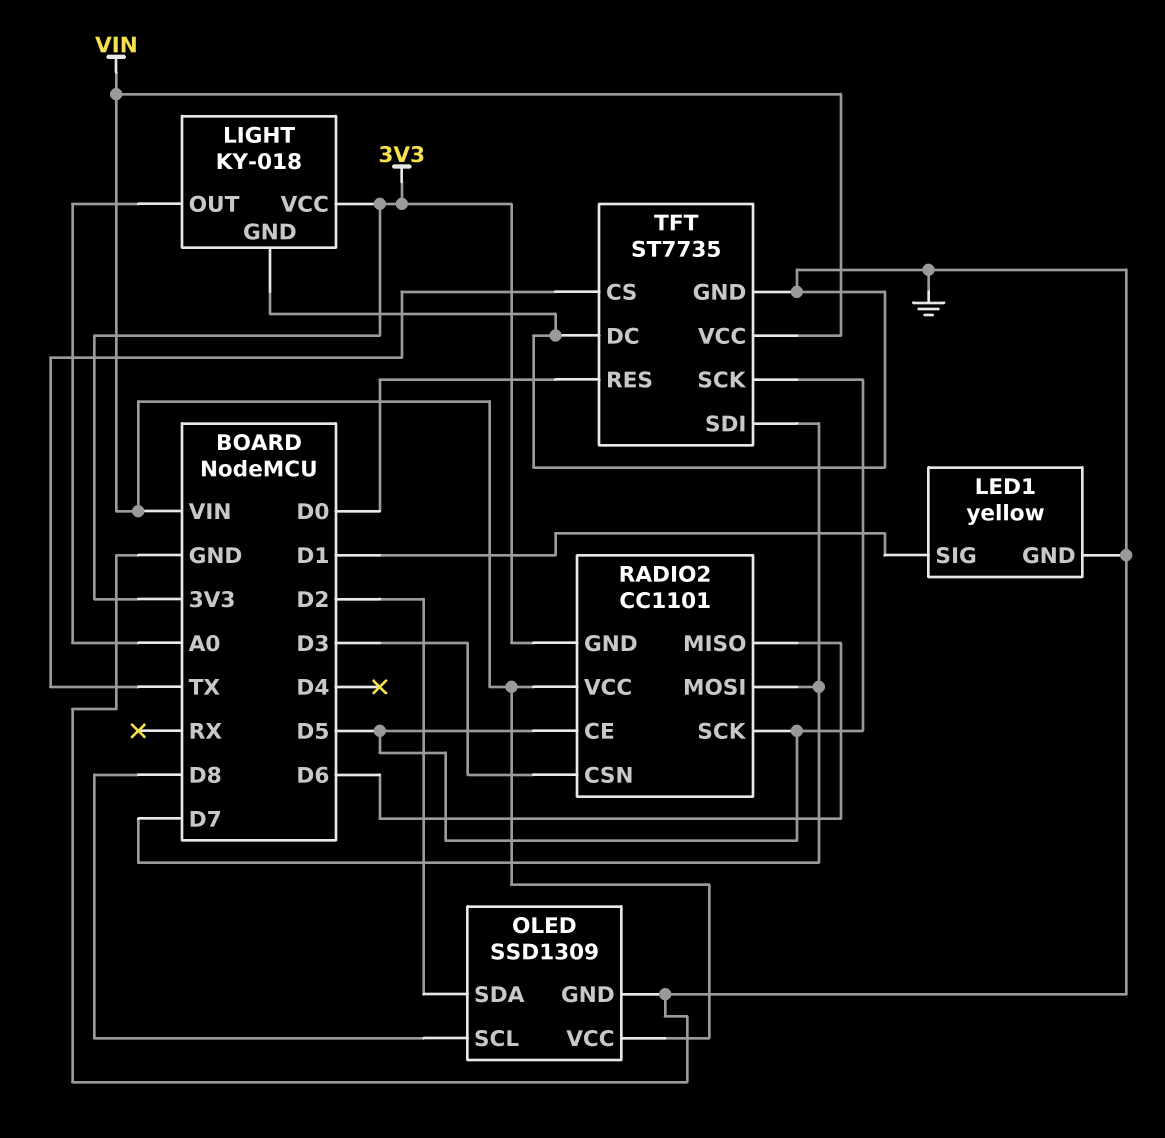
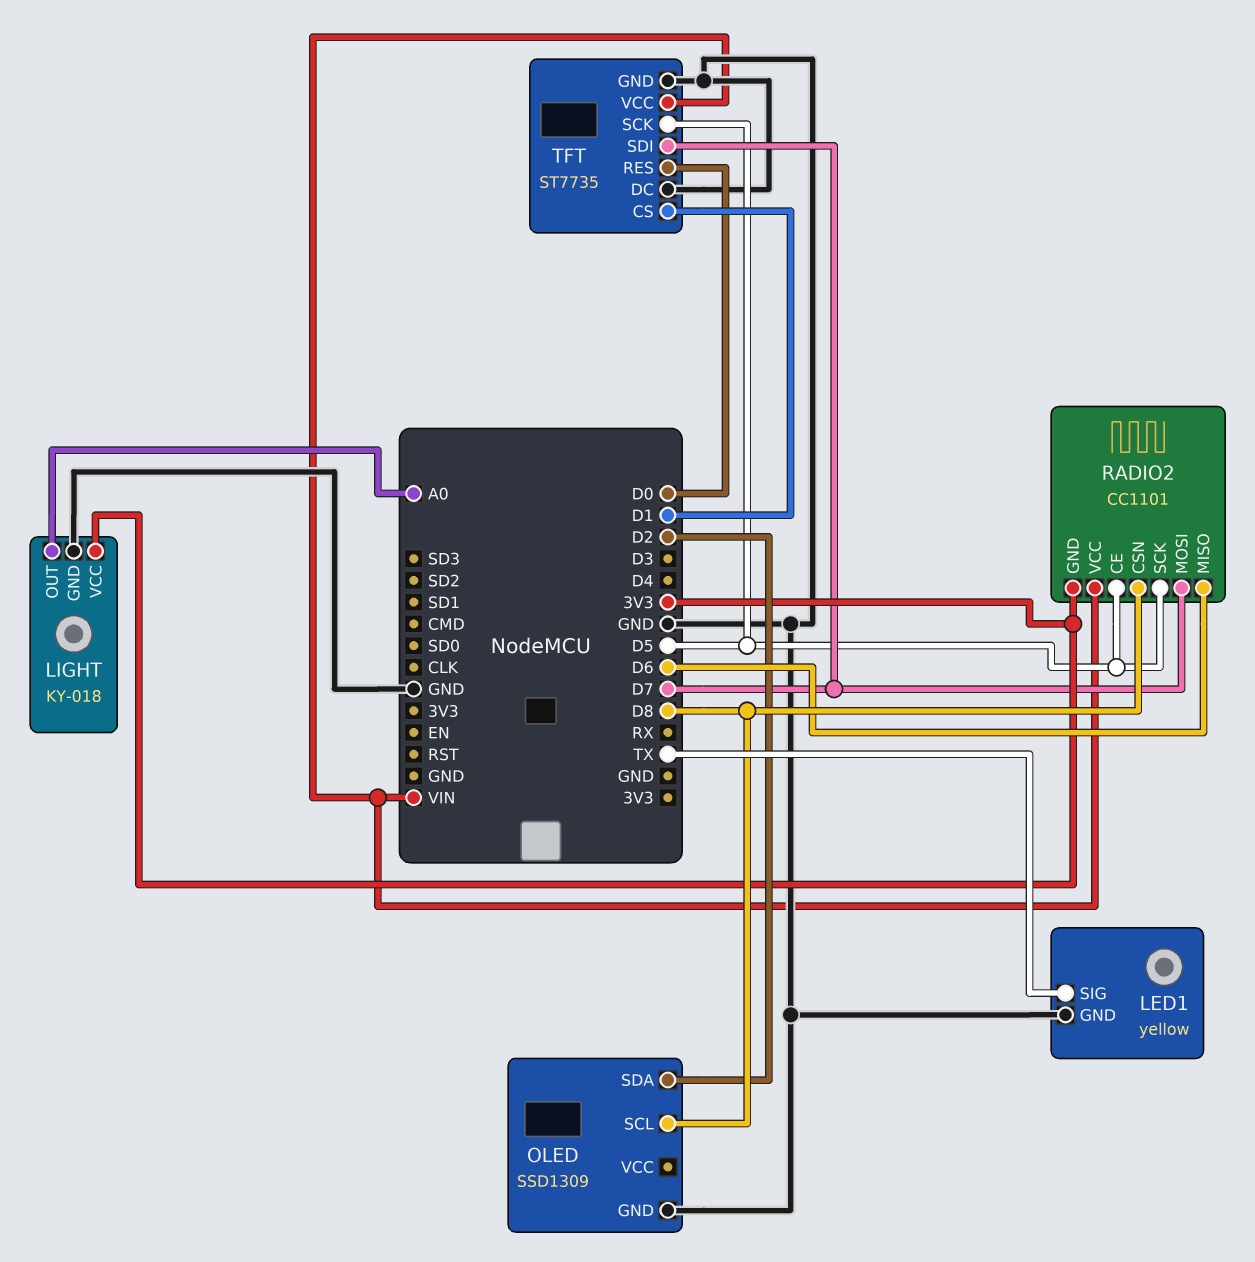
LED1 pin SIG: D1 -> TX
OLED pin VCC: VIN -> none
RADIO2 pin CSN: D3 -> D8
TFT pin CS: TX -> D1

